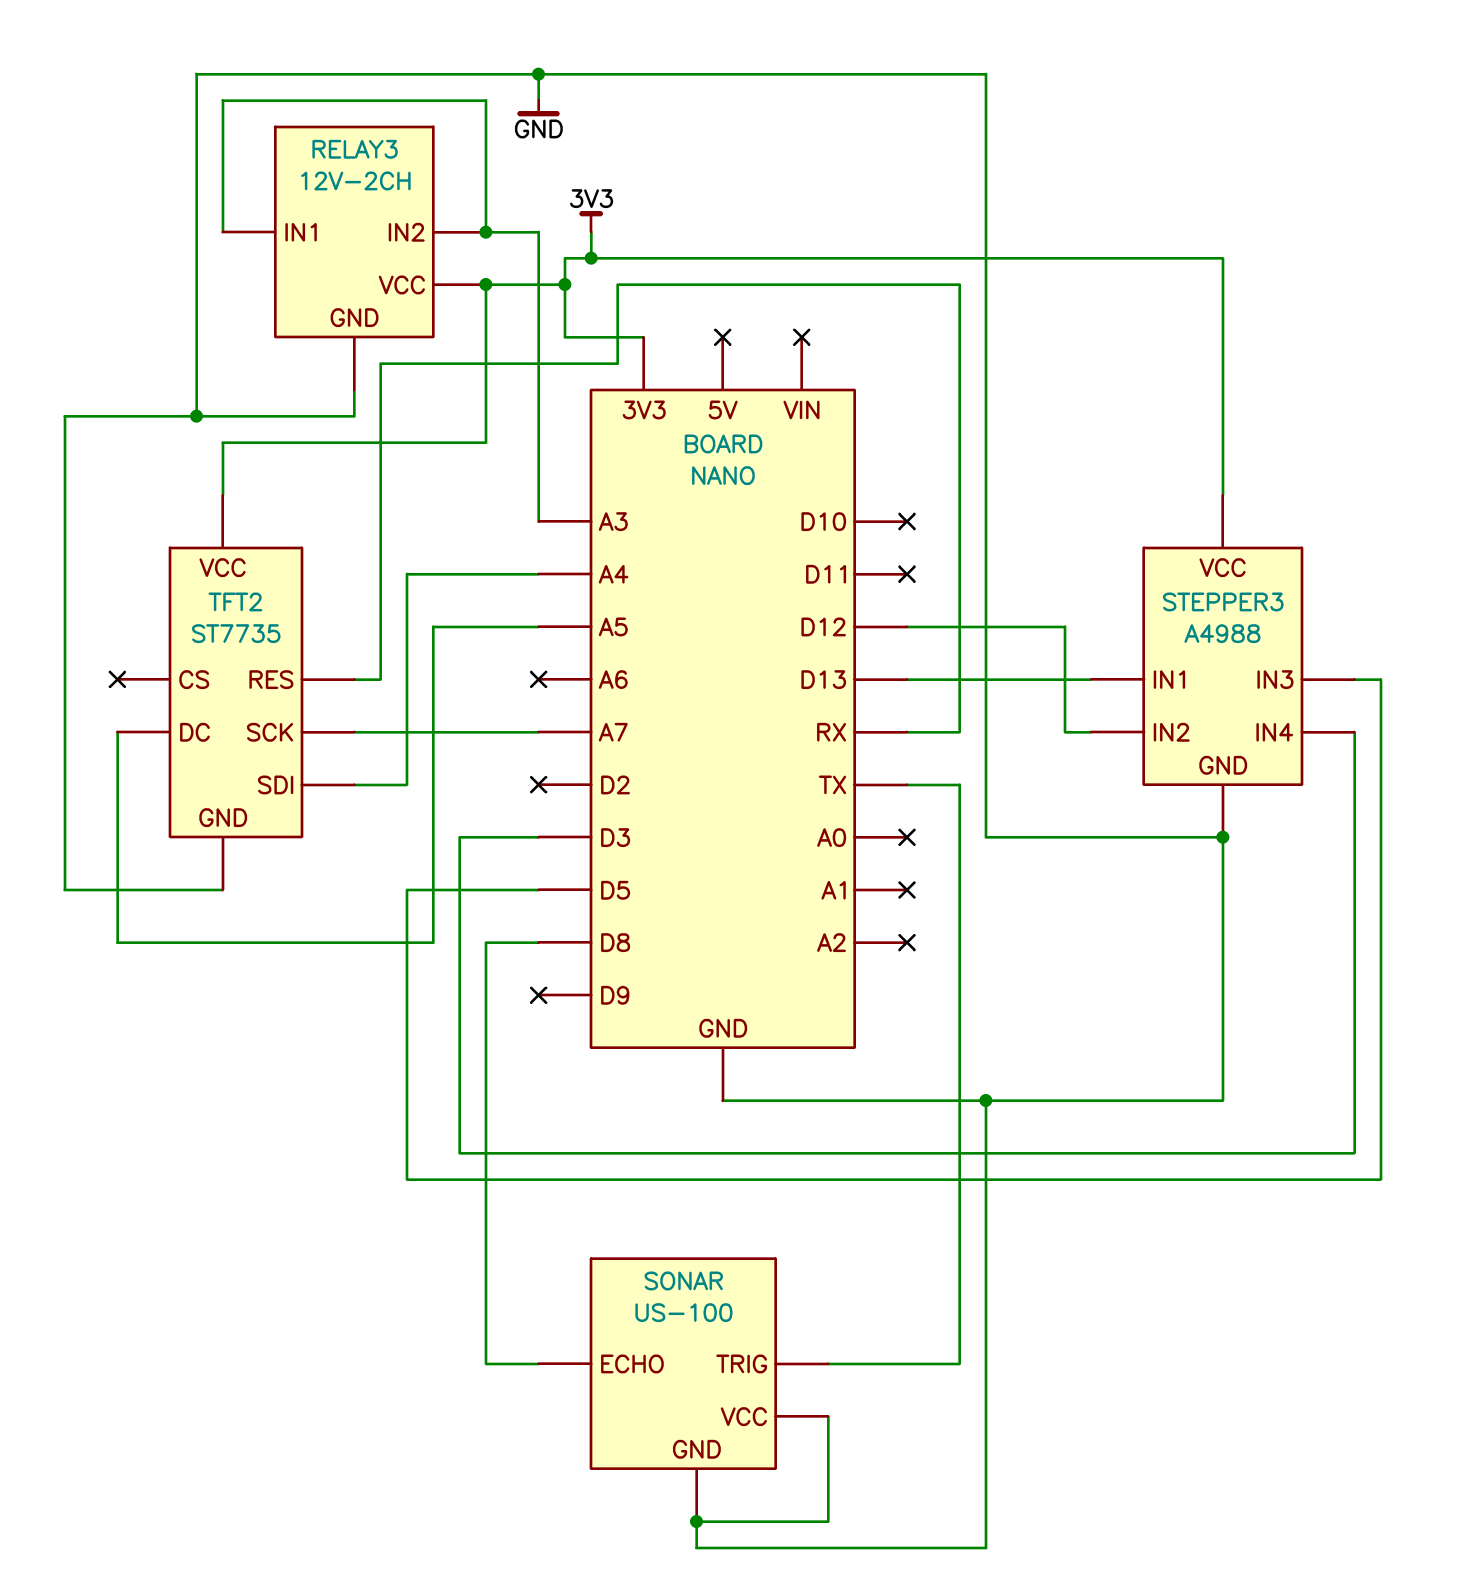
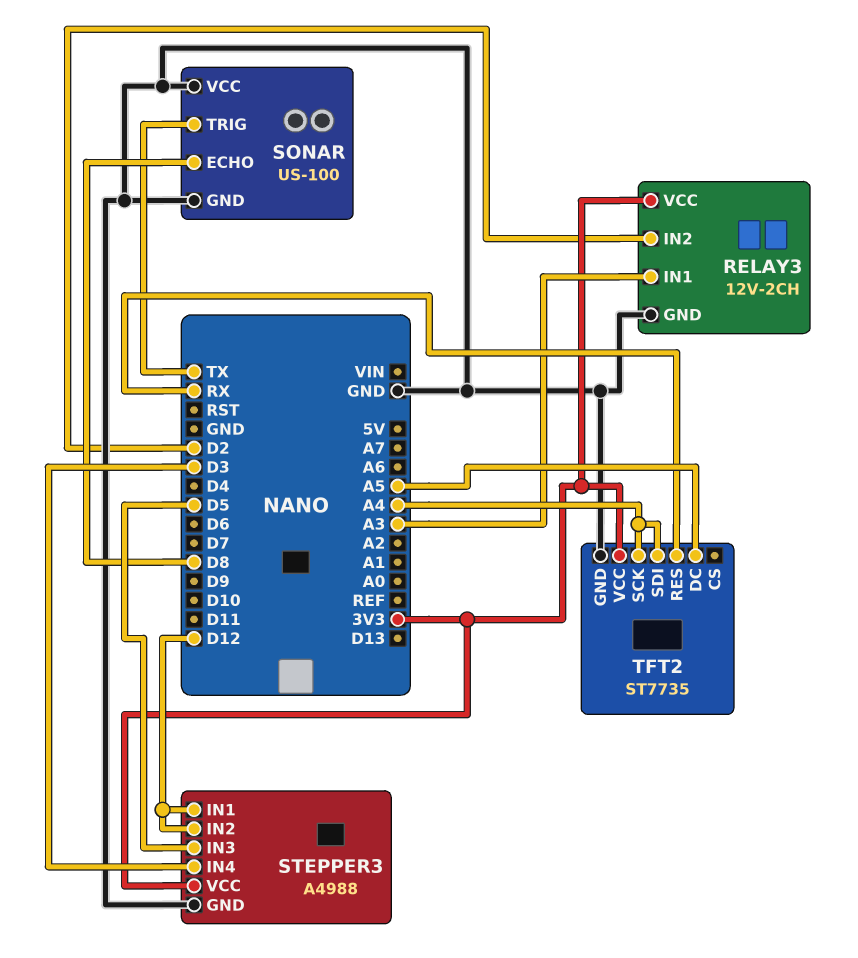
RELAY3 pin IN2: A3 -> D2
STEPPER3 pin IN1: D13 -> D12
TFT2 pin SCK: A7 -> A4

